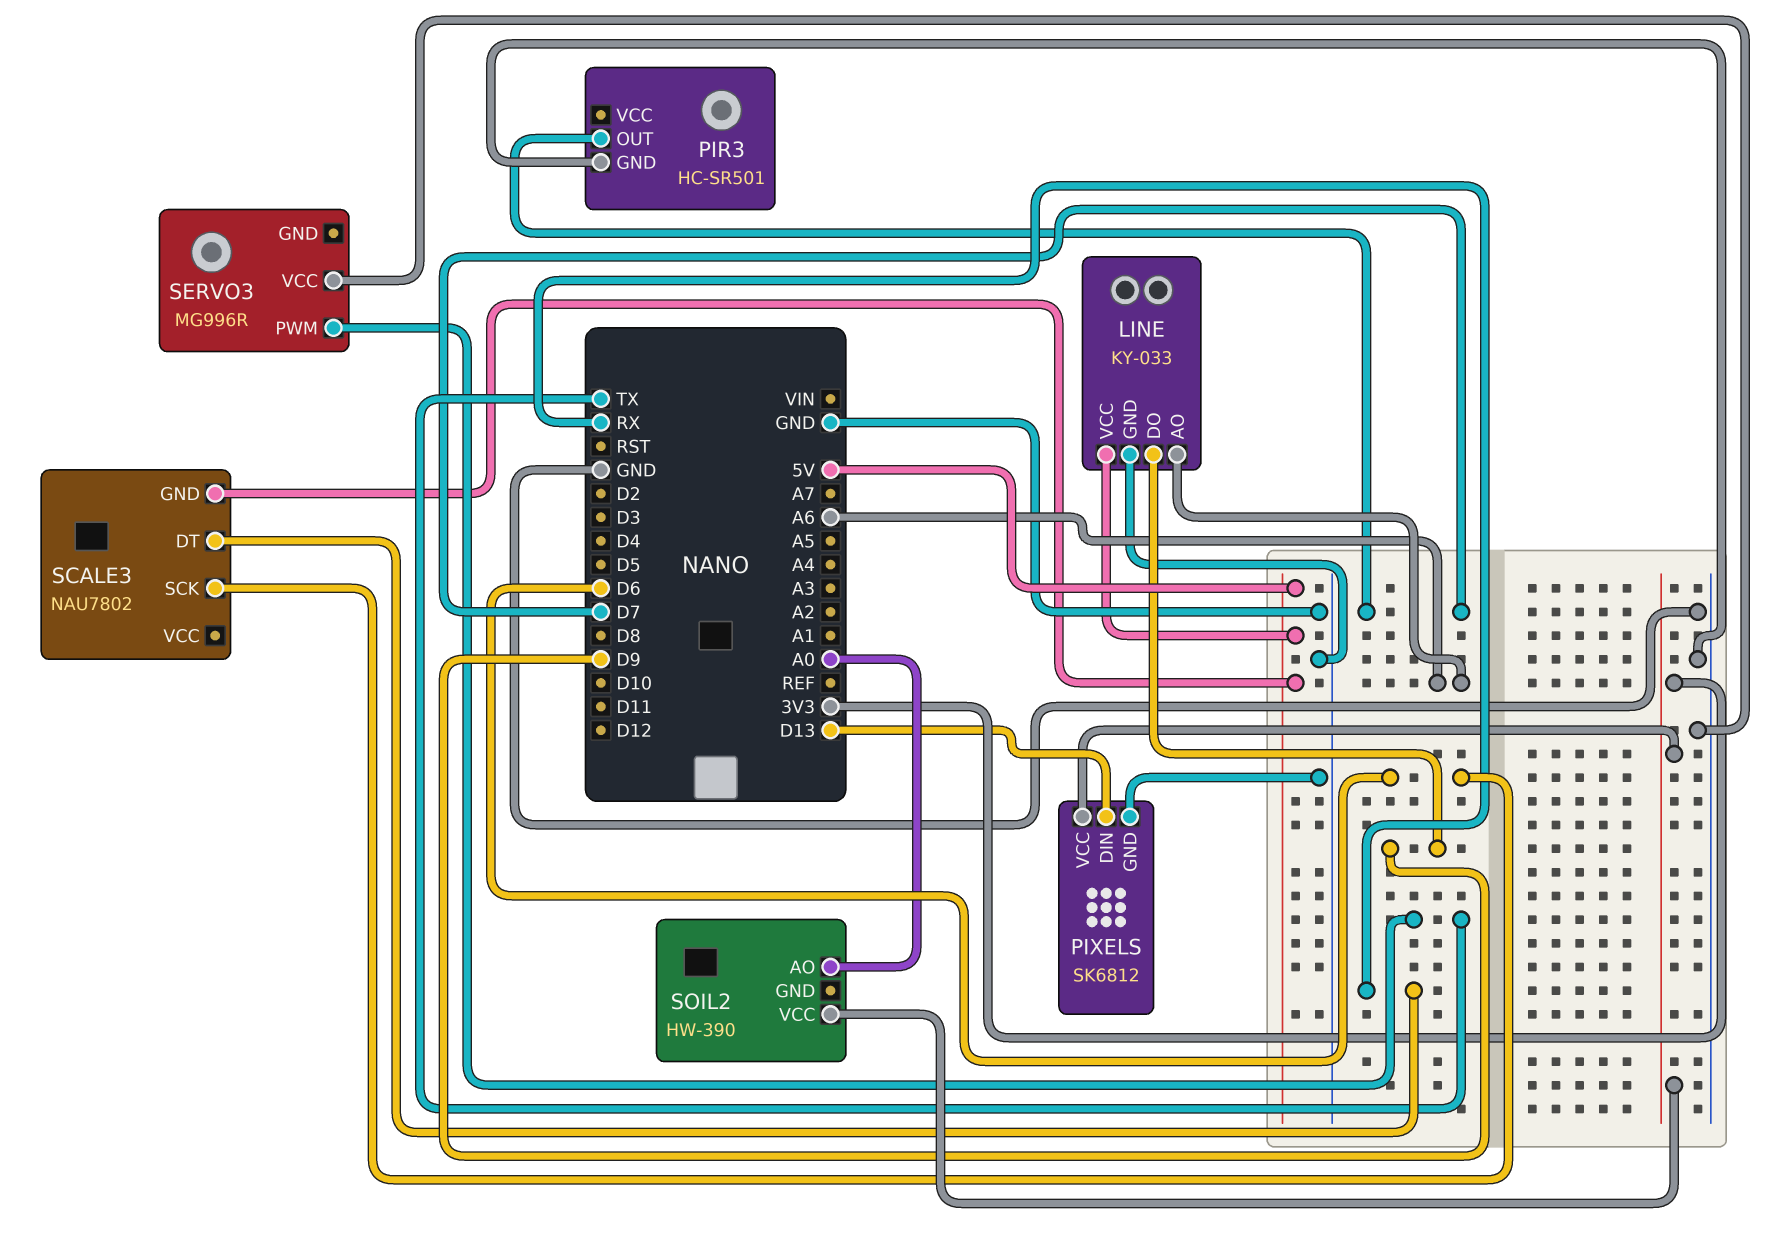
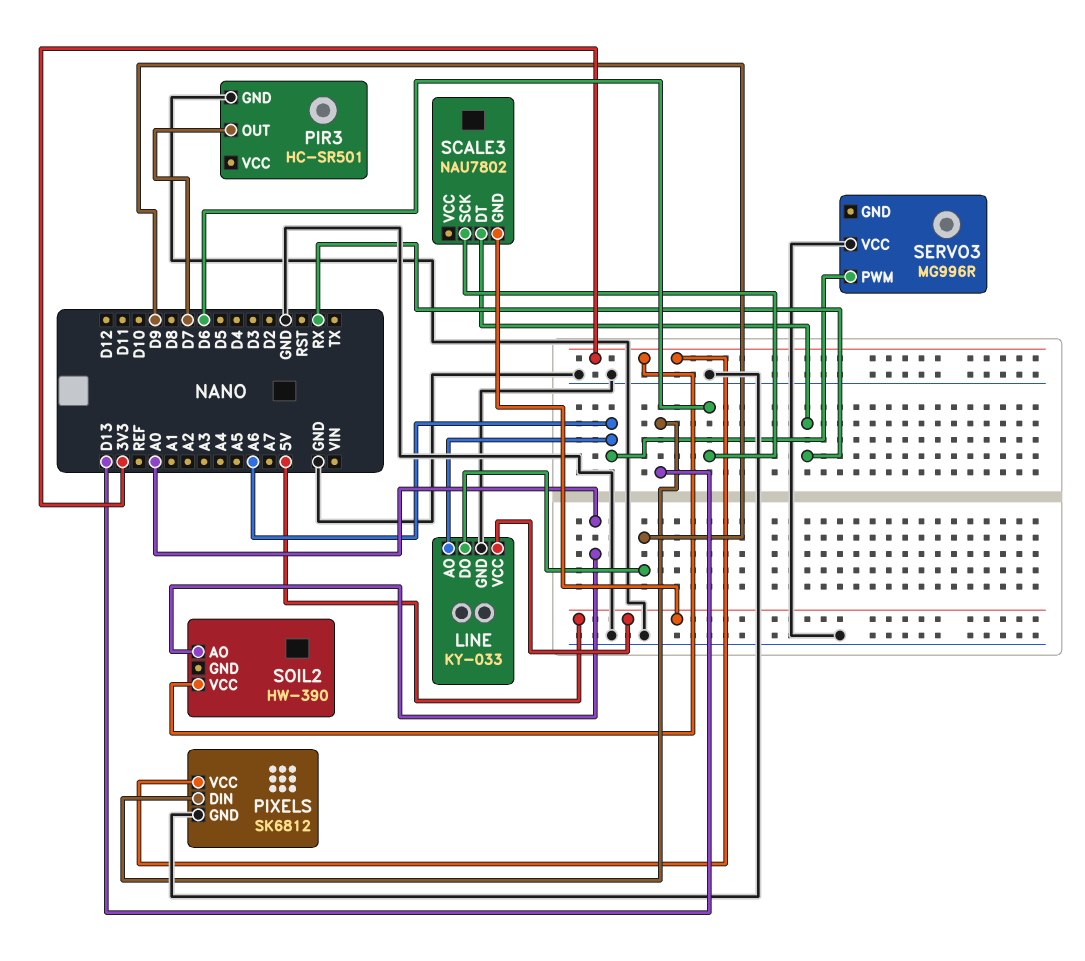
SERVO3 pin PWM: TX -> A6

